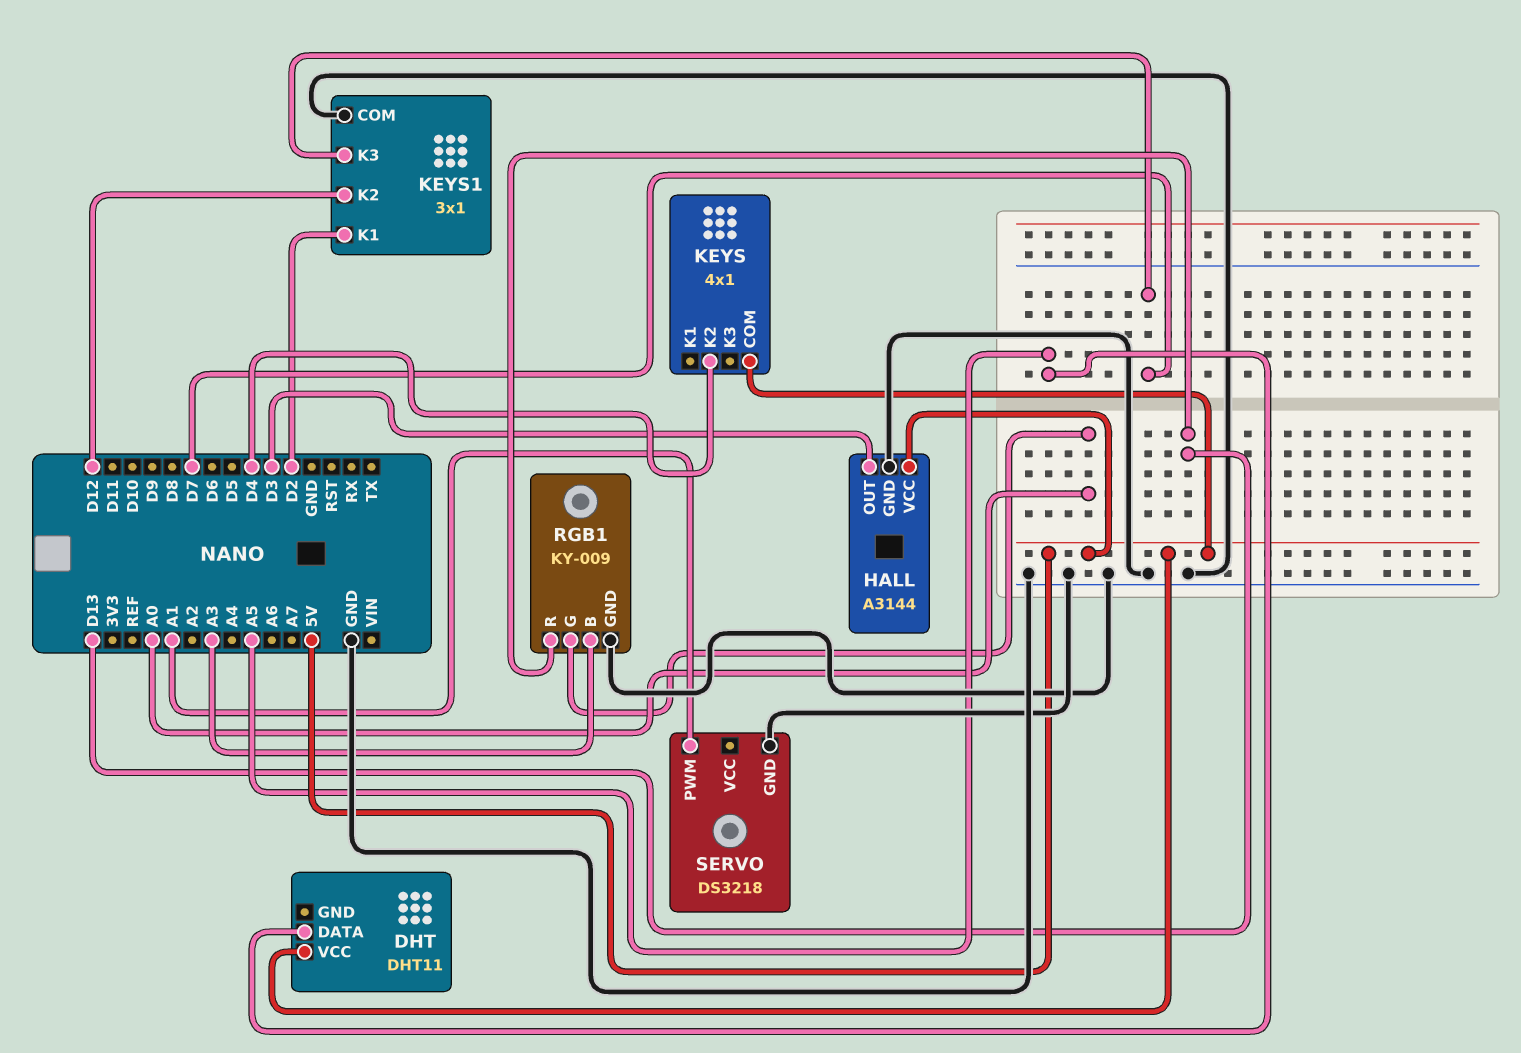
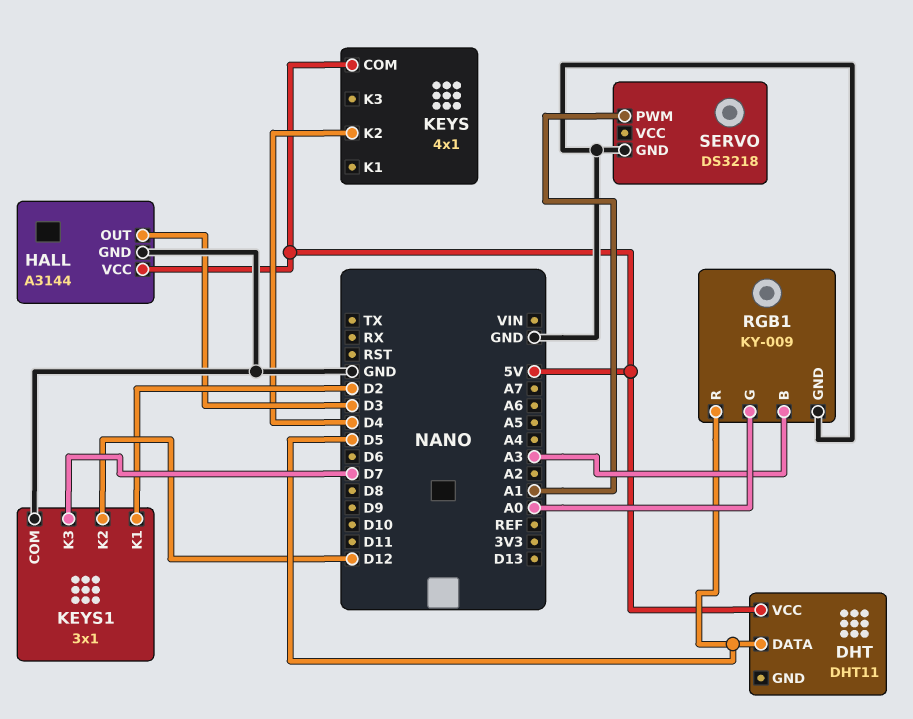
DHT pin DATA: A5 -> D5
RGB1 pin R: D13 -> D5

